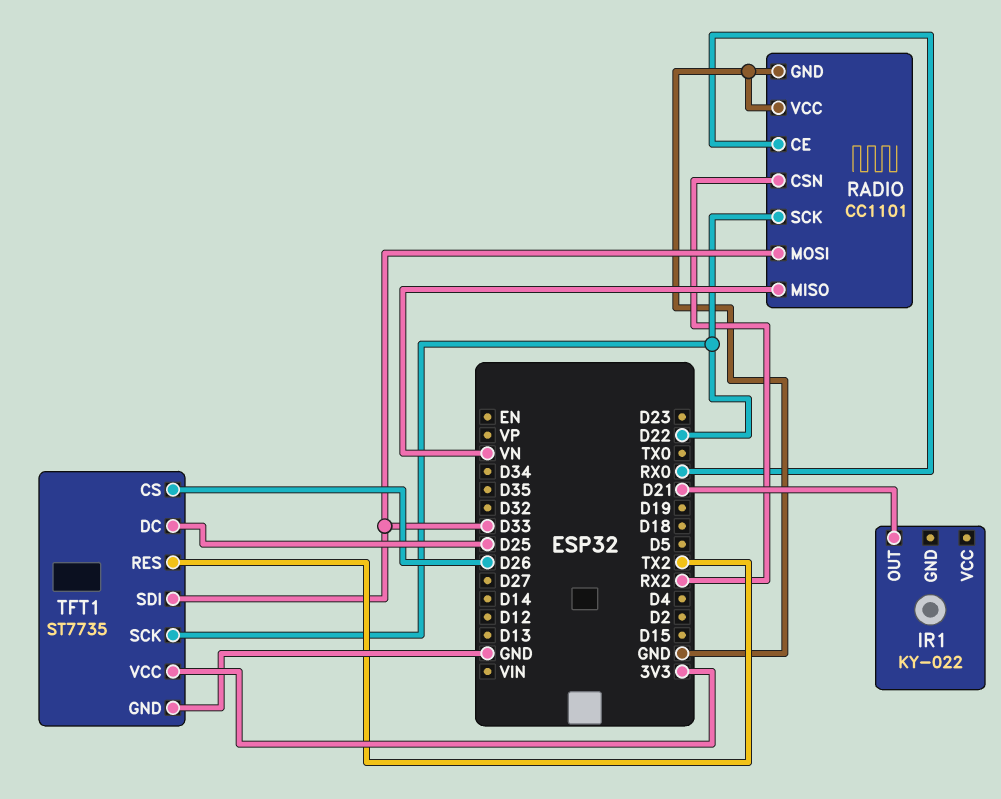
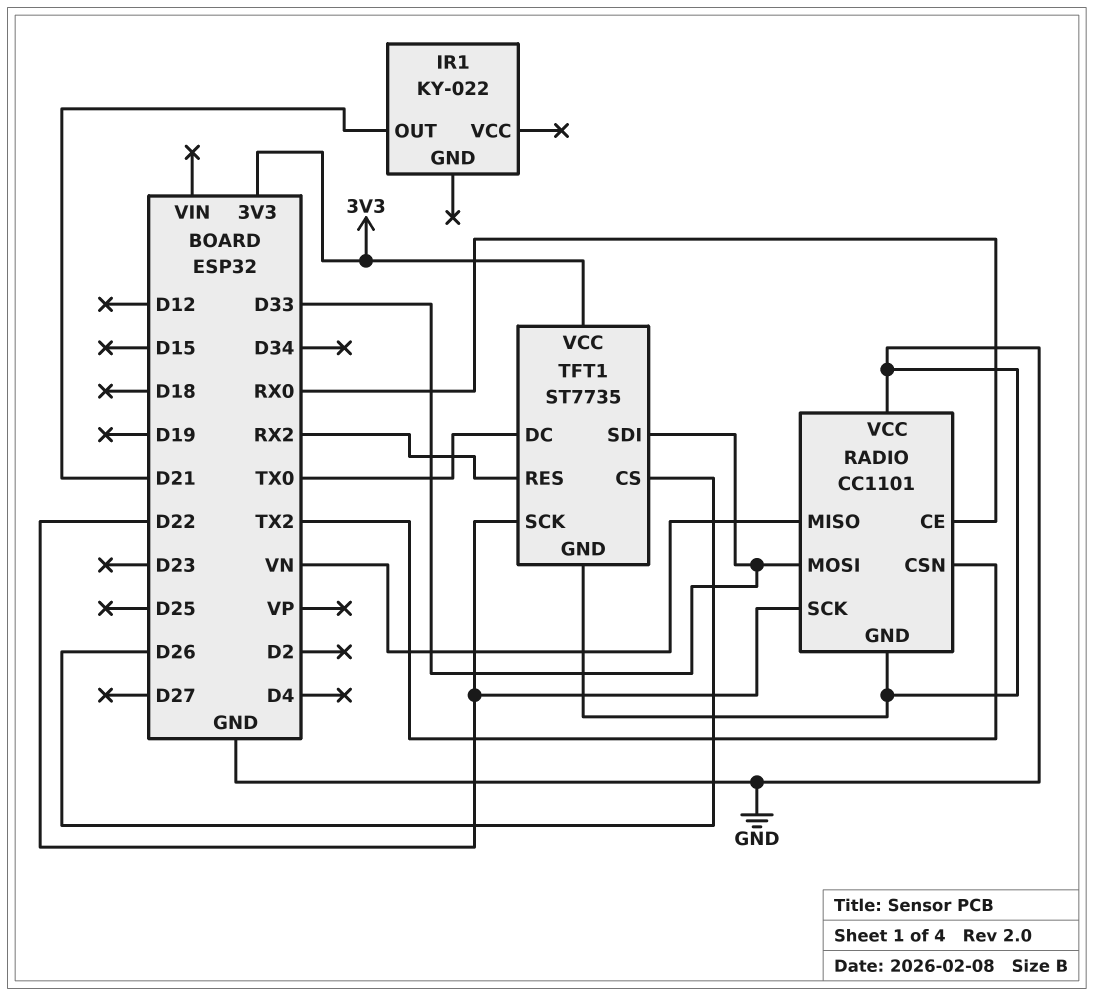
RADIO pin CSN: RX2 -> TX2
TFT1 pin DC: D25 -> TX0
TFT1 pin RES: TX2 -> RX2

